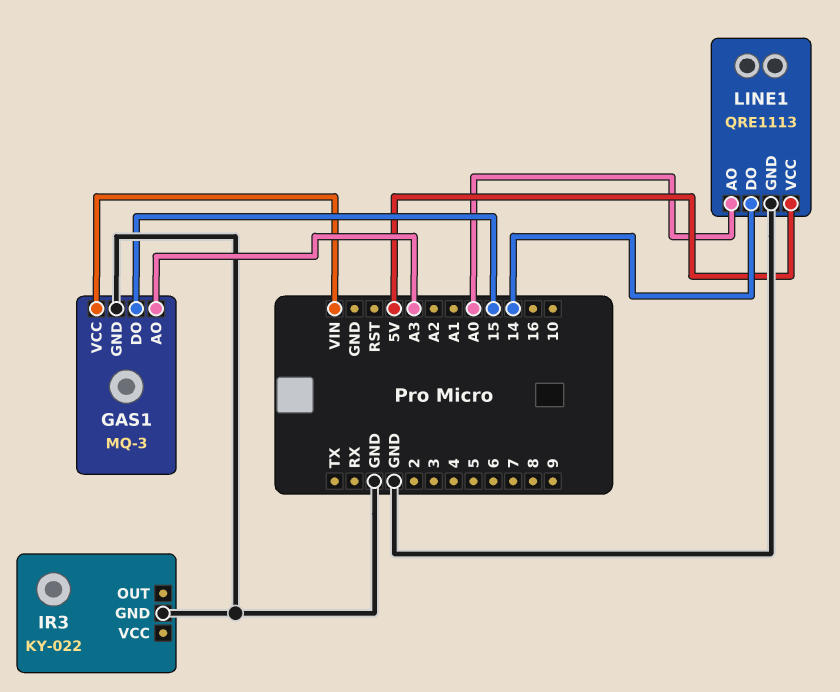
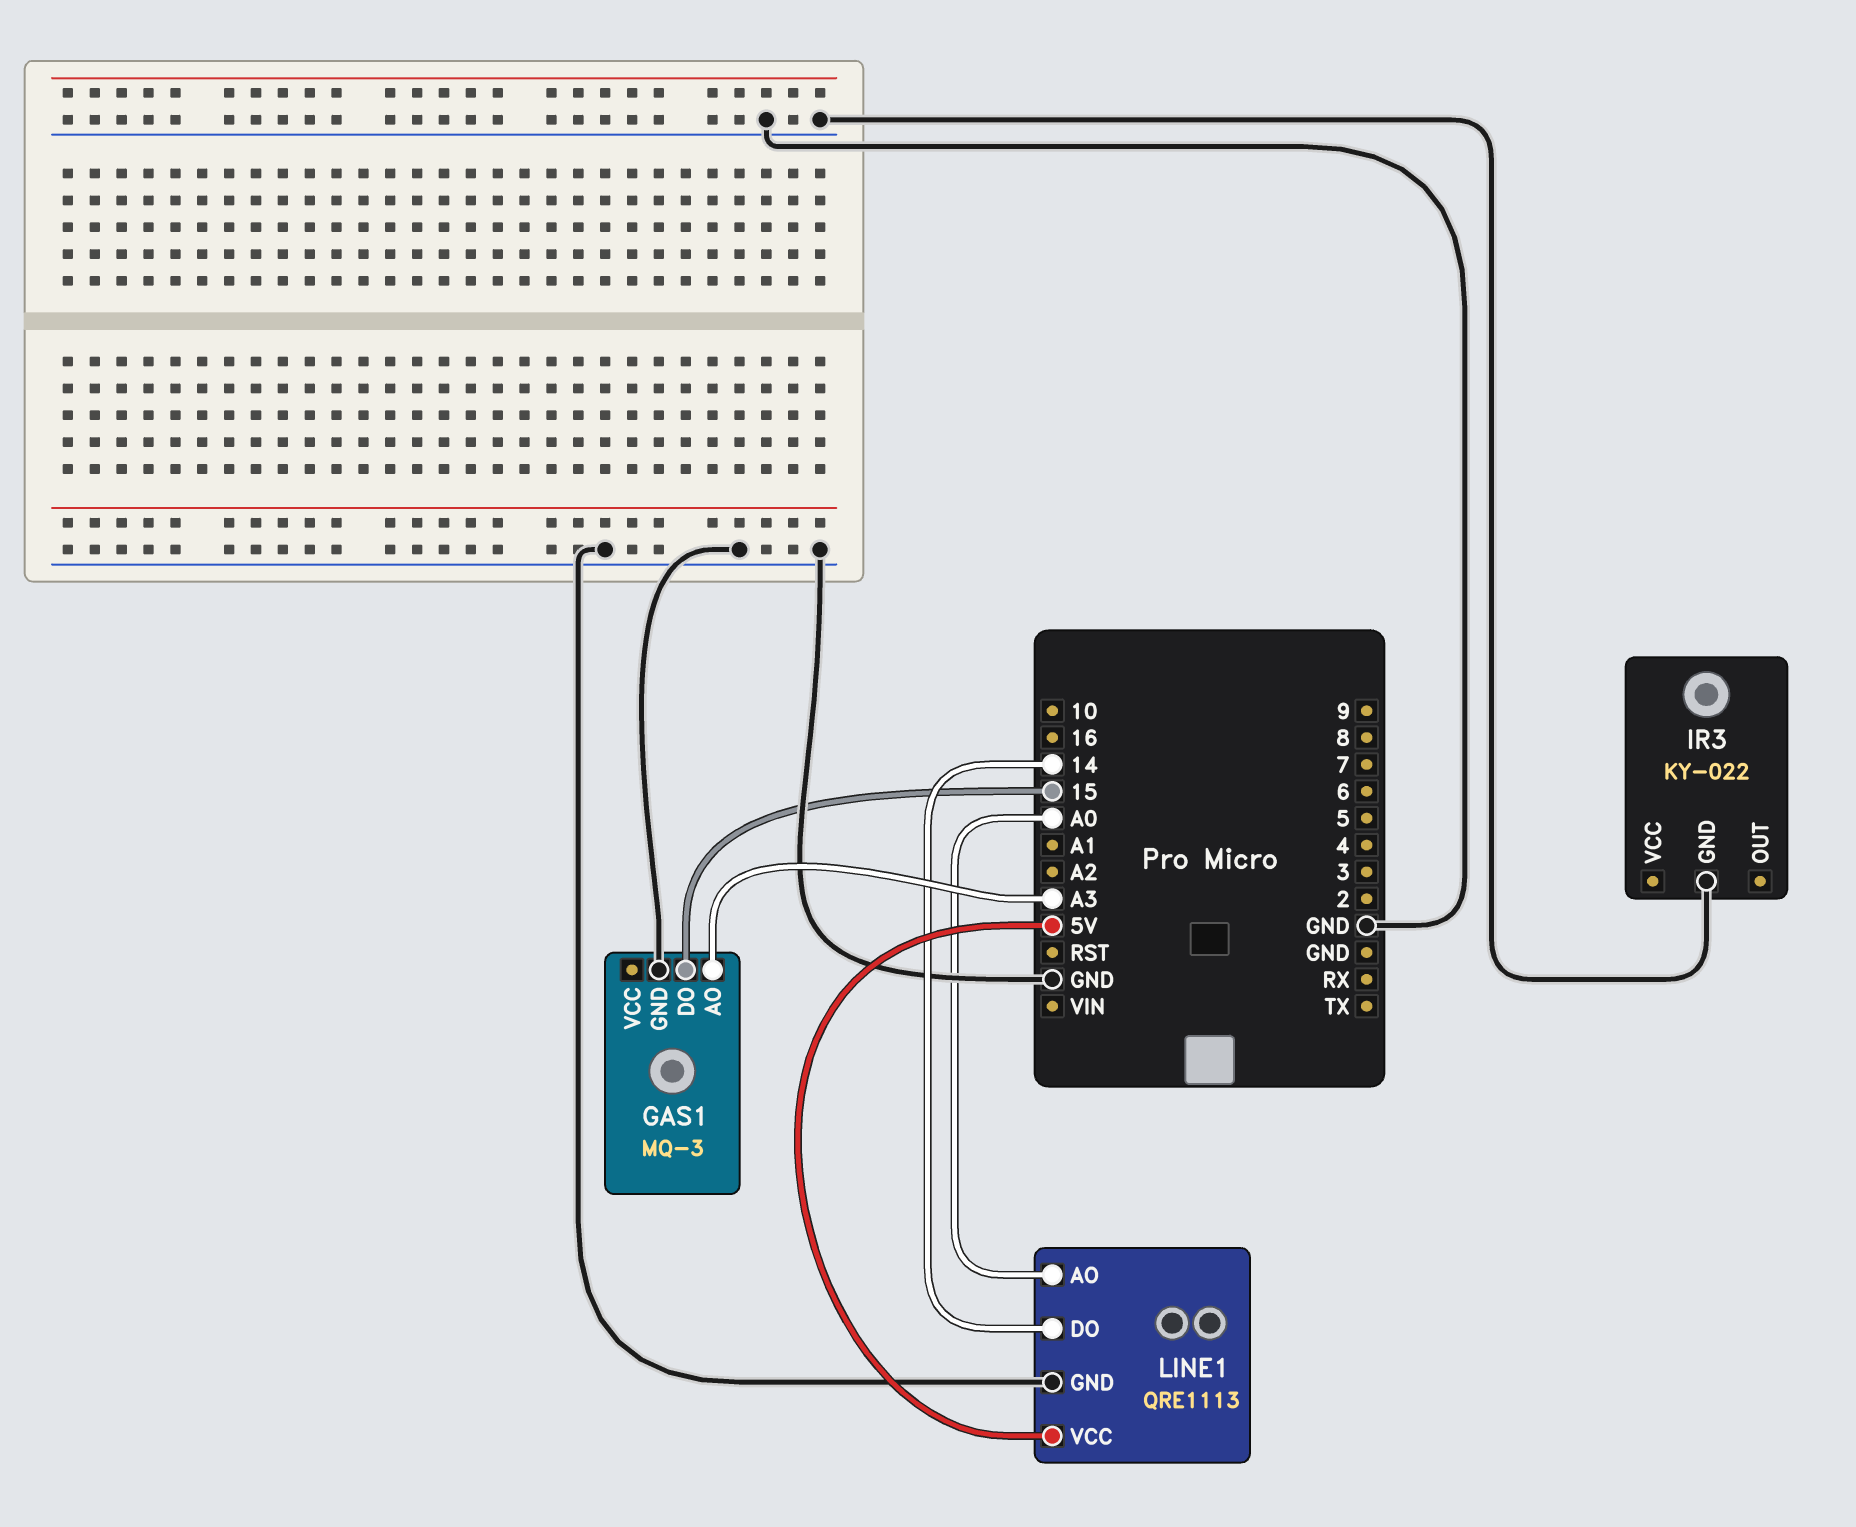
GAS1 pin VCC: VIN -> none

